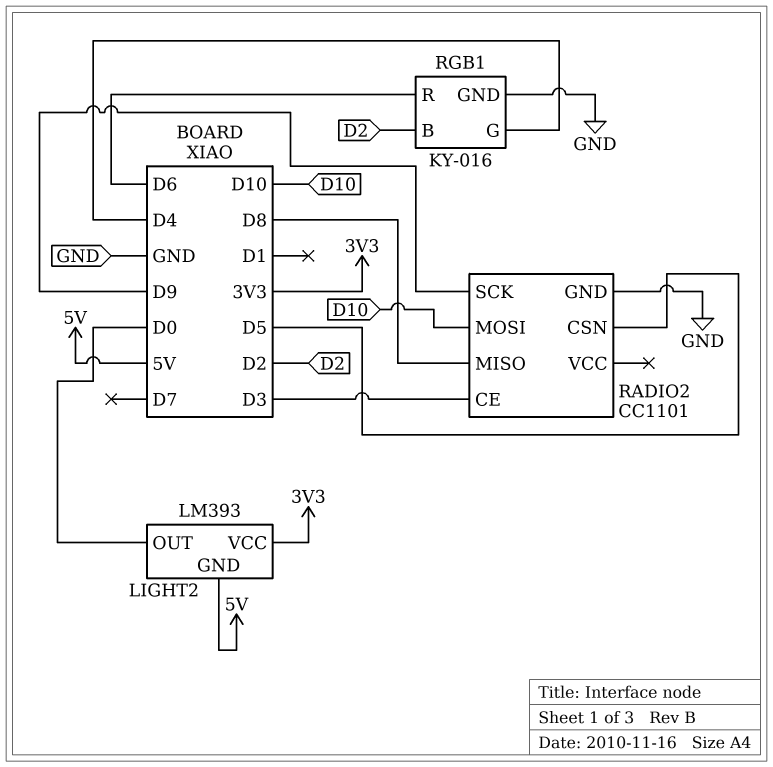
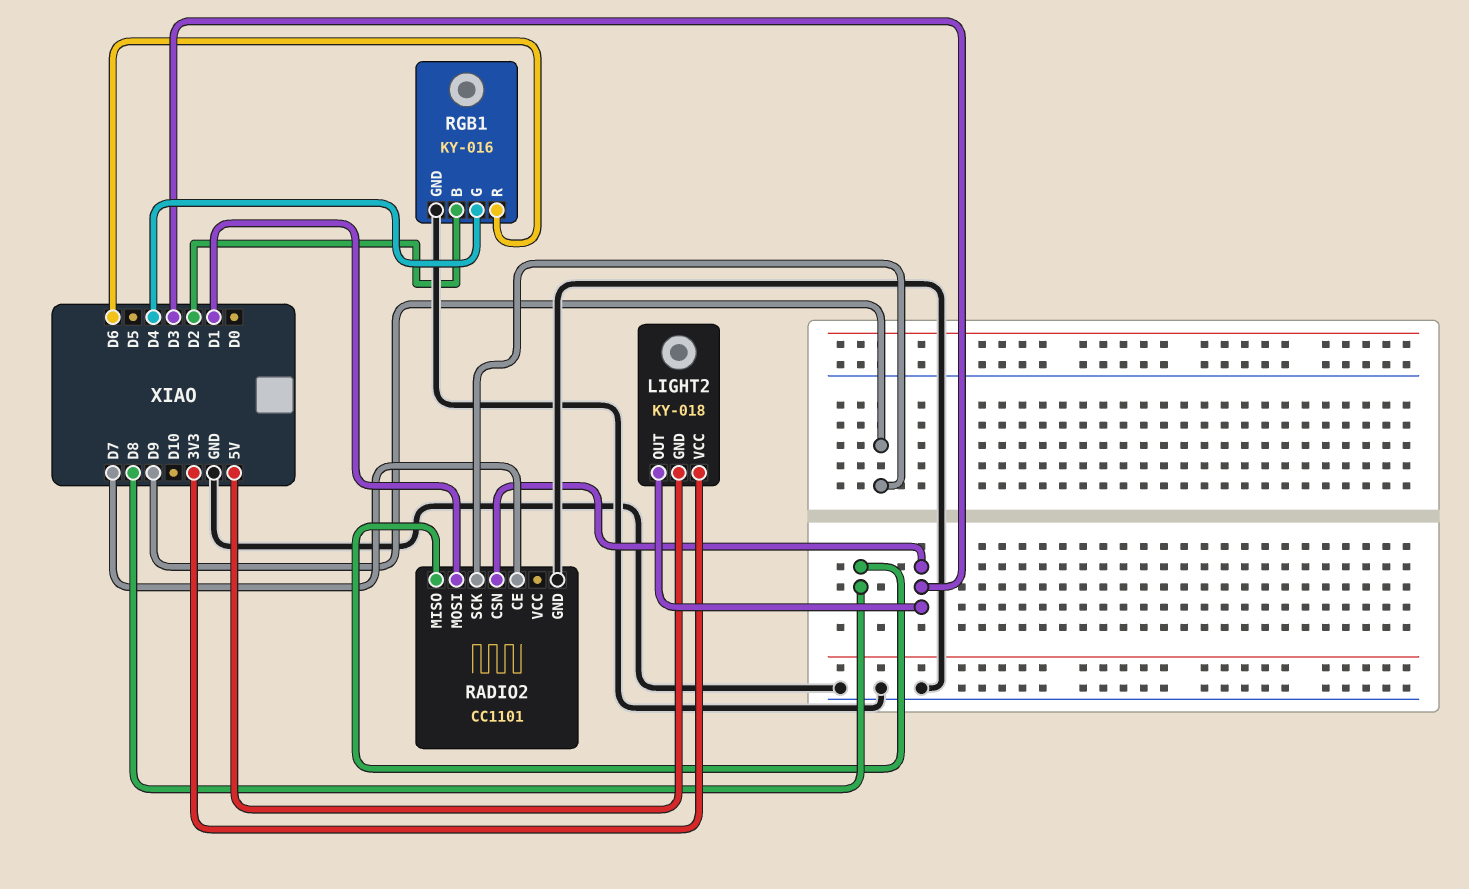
LIGHT2: LM393 -> KY-018
LIGHT2 pin OUT: D0 -> D3
RADIO2 pin CE: D3 -> D7
RADIO2 pin CSN: D5 -> D3
RADIO2 pin MOSI: D10 -> D1

